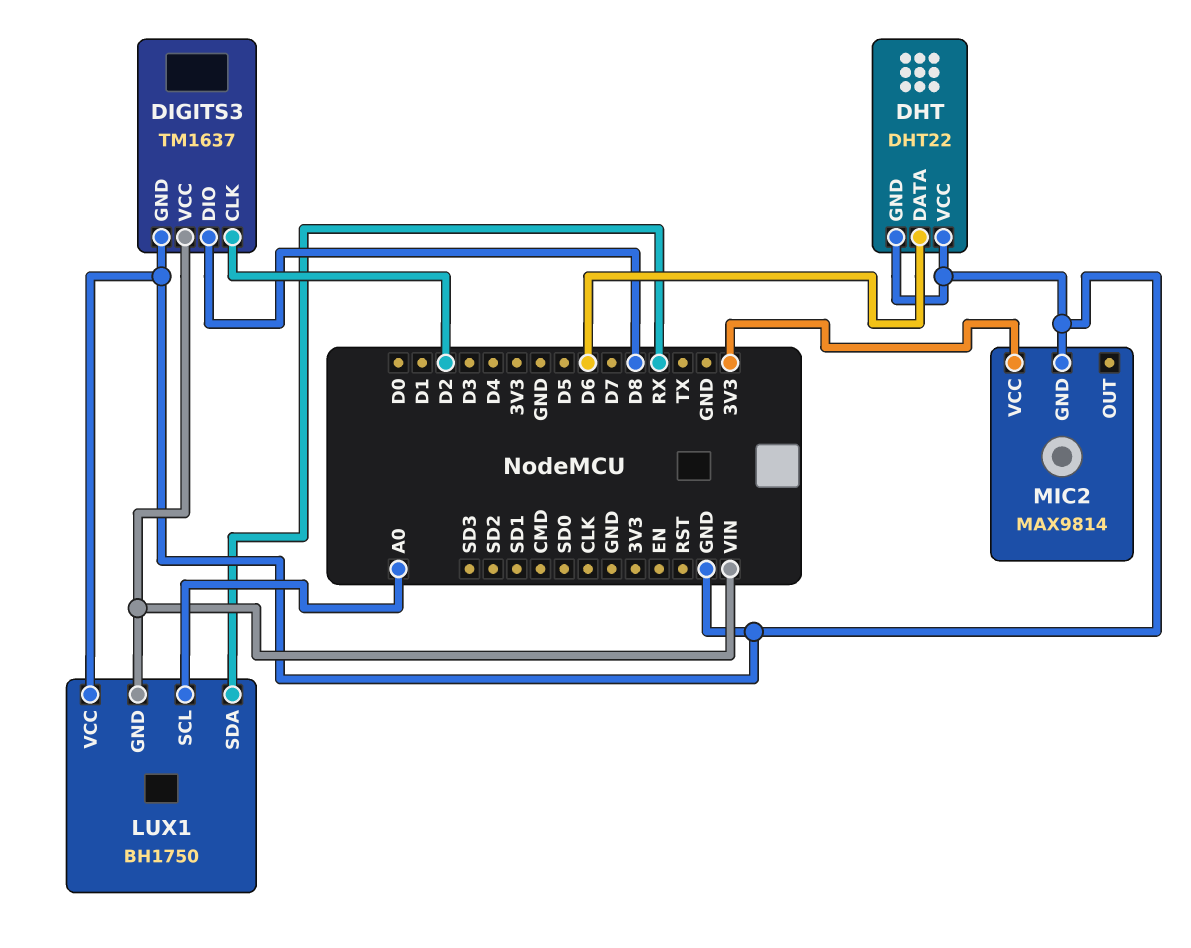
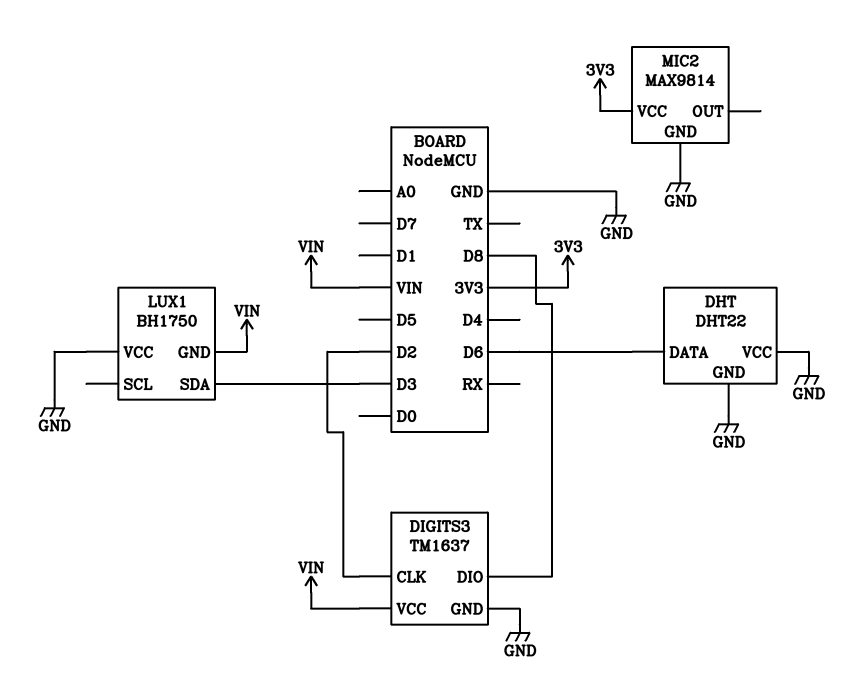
LUX1 pin SCL: A0 -> none
LUX1 pin SDA: RX -> D3

